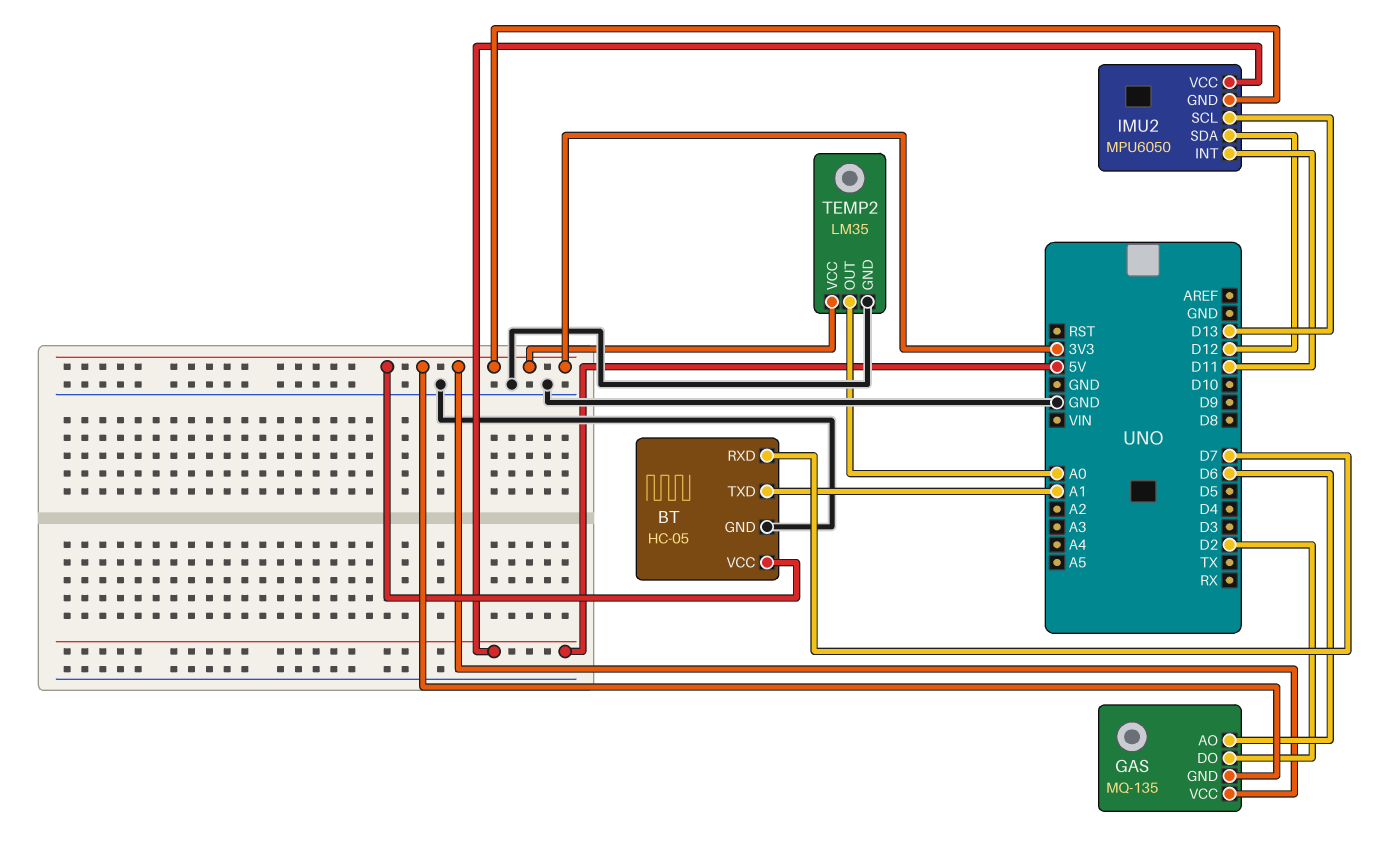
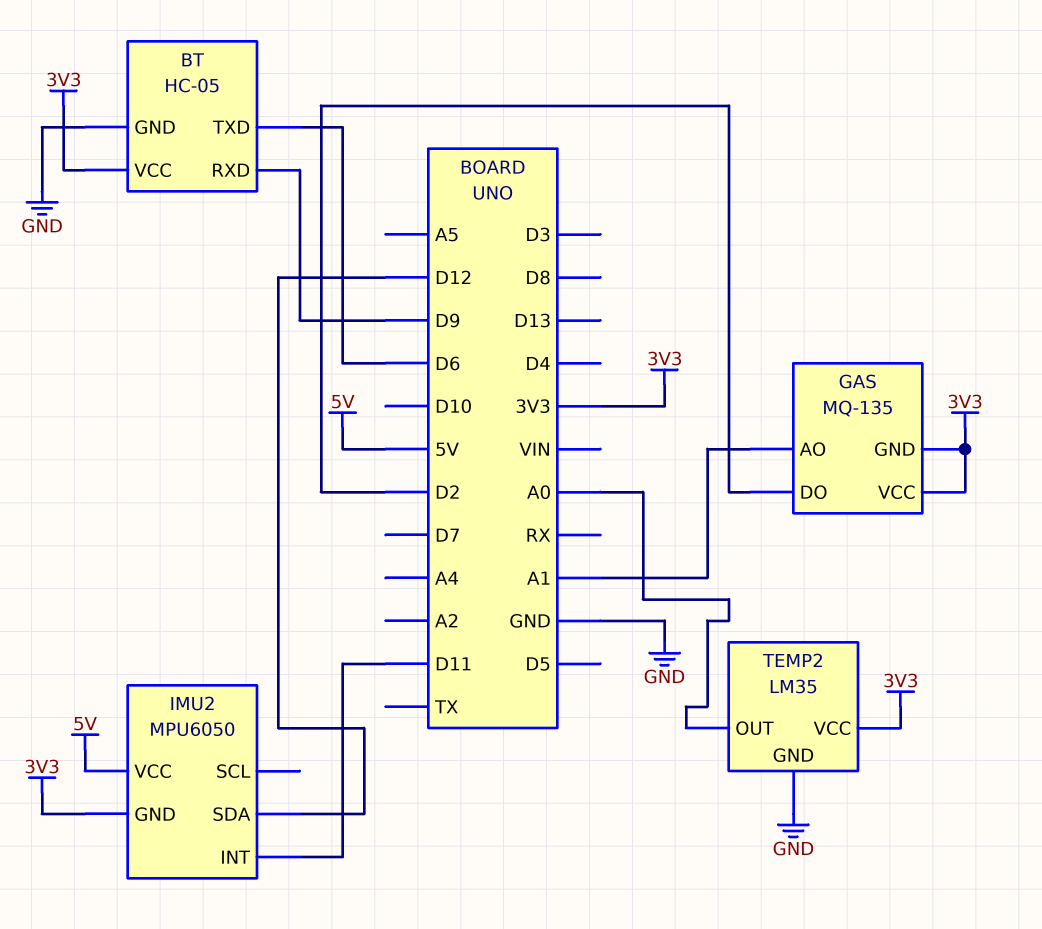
BT pin RXD: D7 -> D9
BT pin TXD: A1 -> D6
GAS pin AO: D6 -> A1
IMU2 pin SCL: D13 -> none

